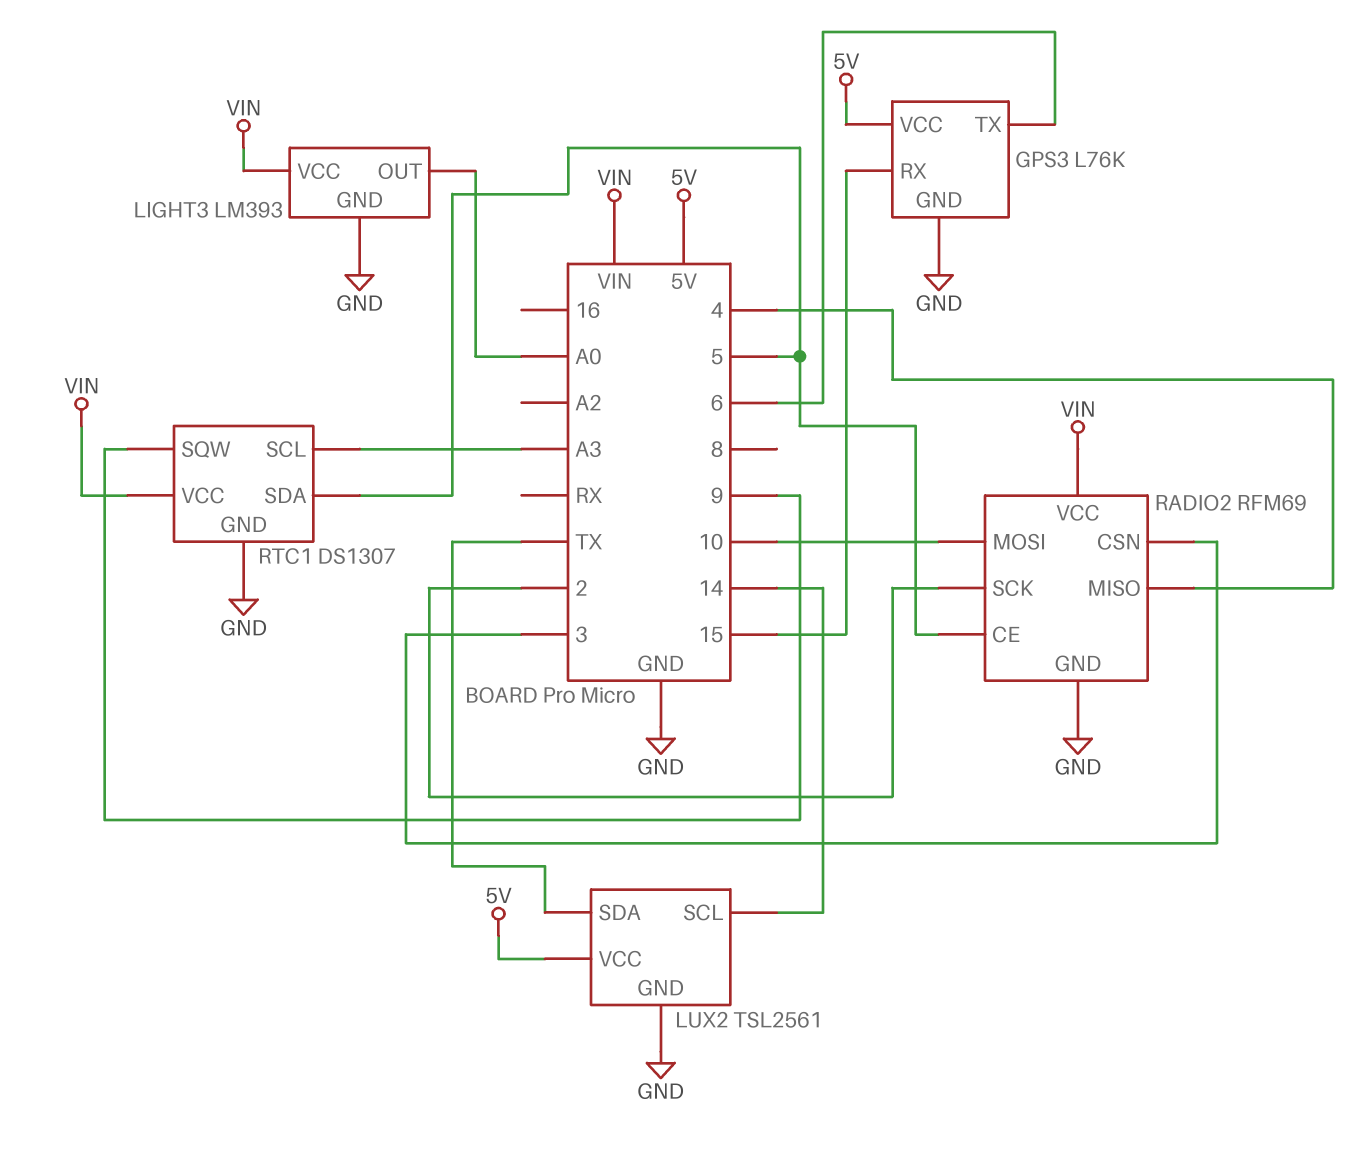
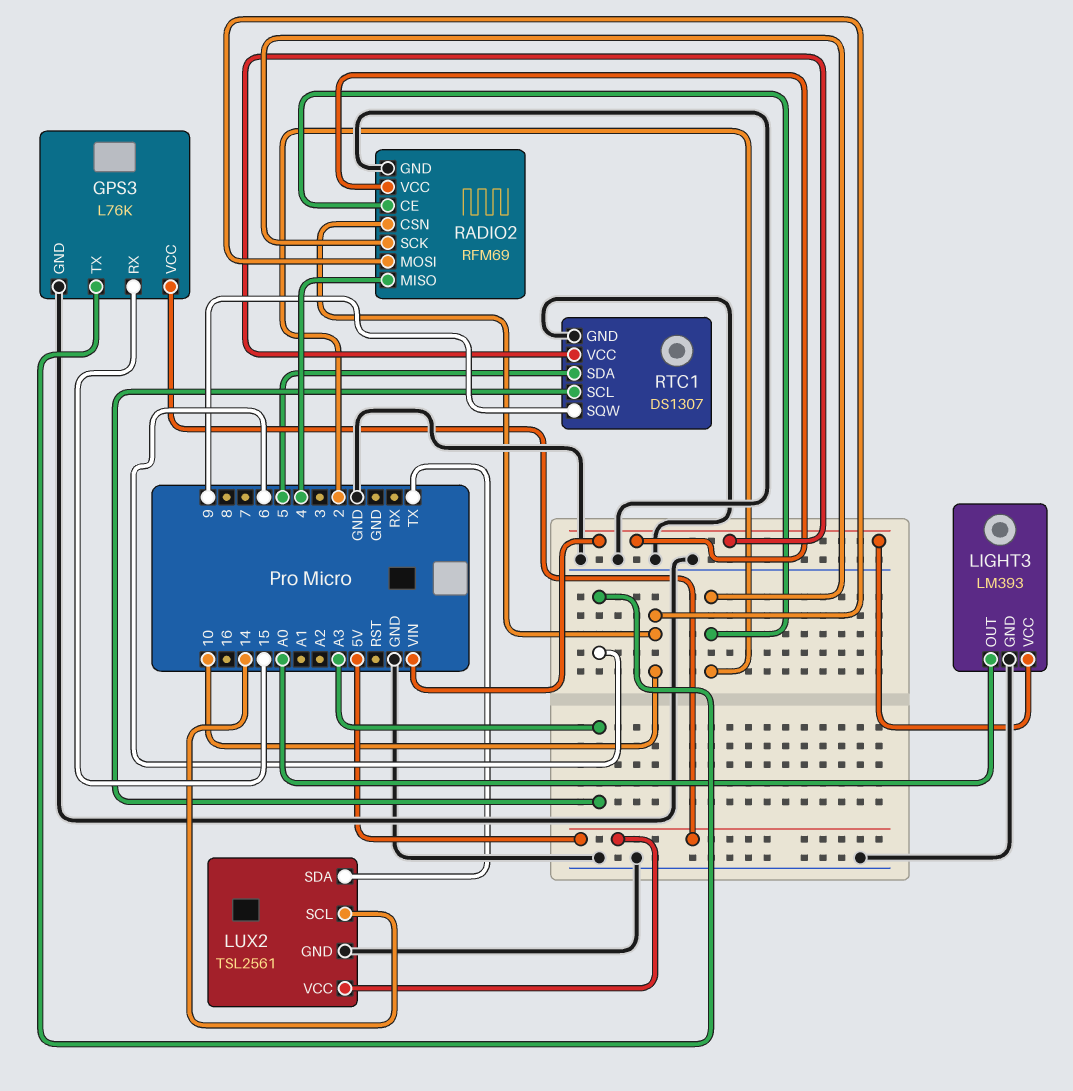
RADIO2 pin CE: 5 -> 2
RADIO2 pin CSN: 3 -> 10

